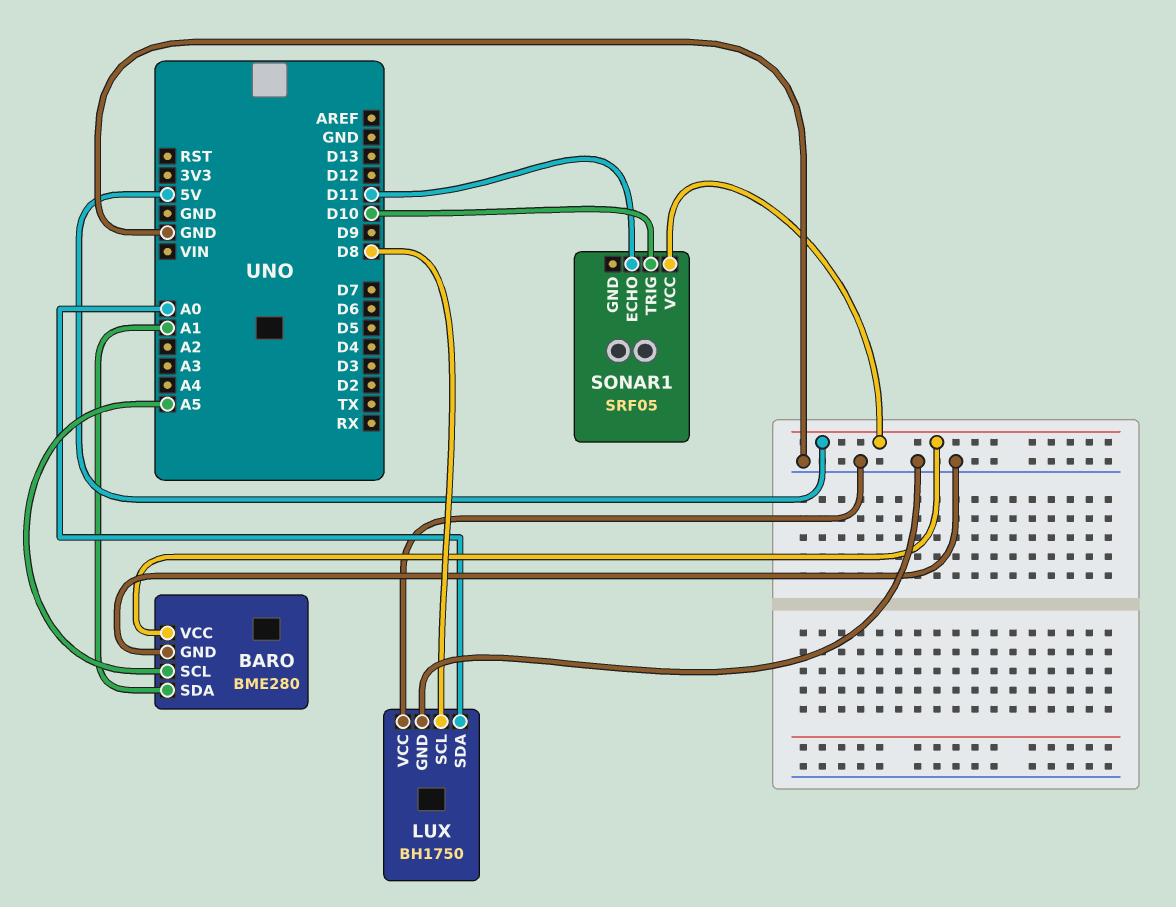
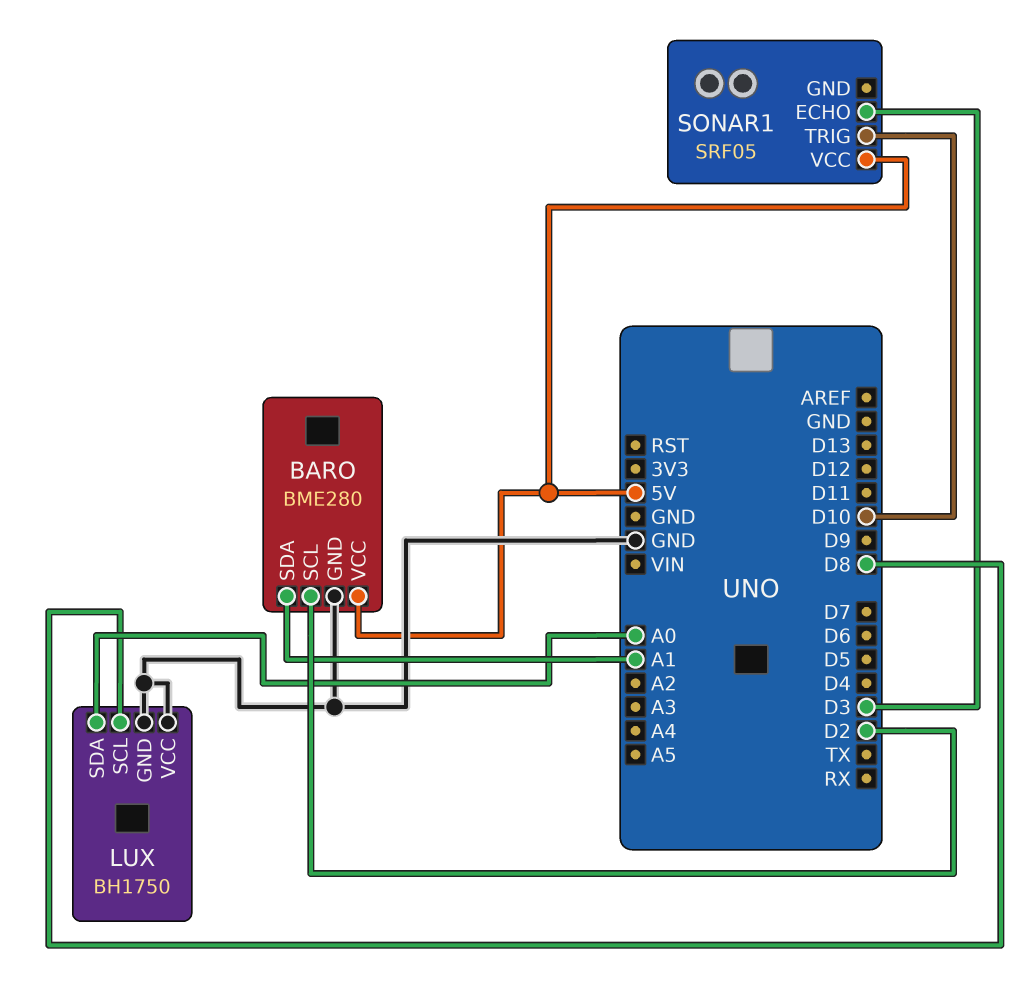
BARO pin SCL: A5 -> D2
SONAR1 pin ECHO: D11 -> D3

